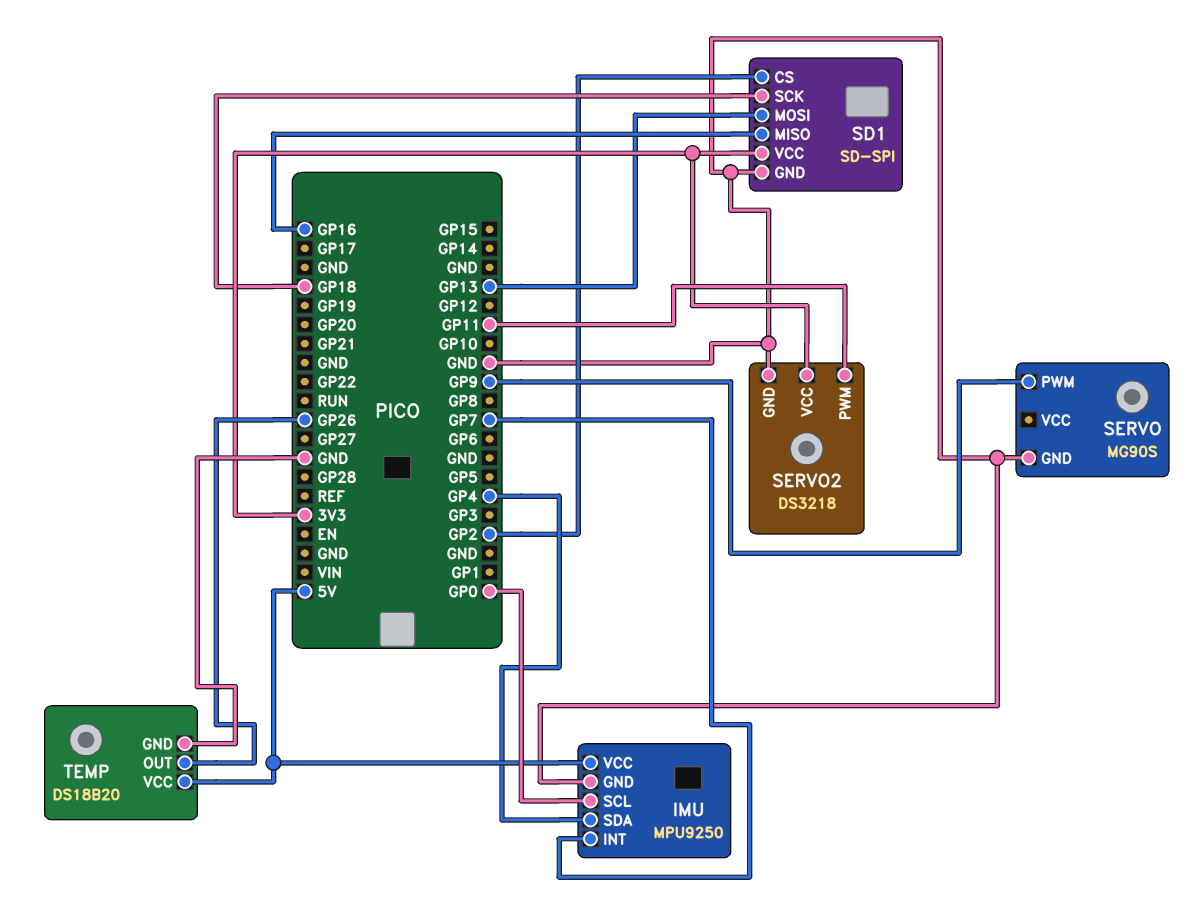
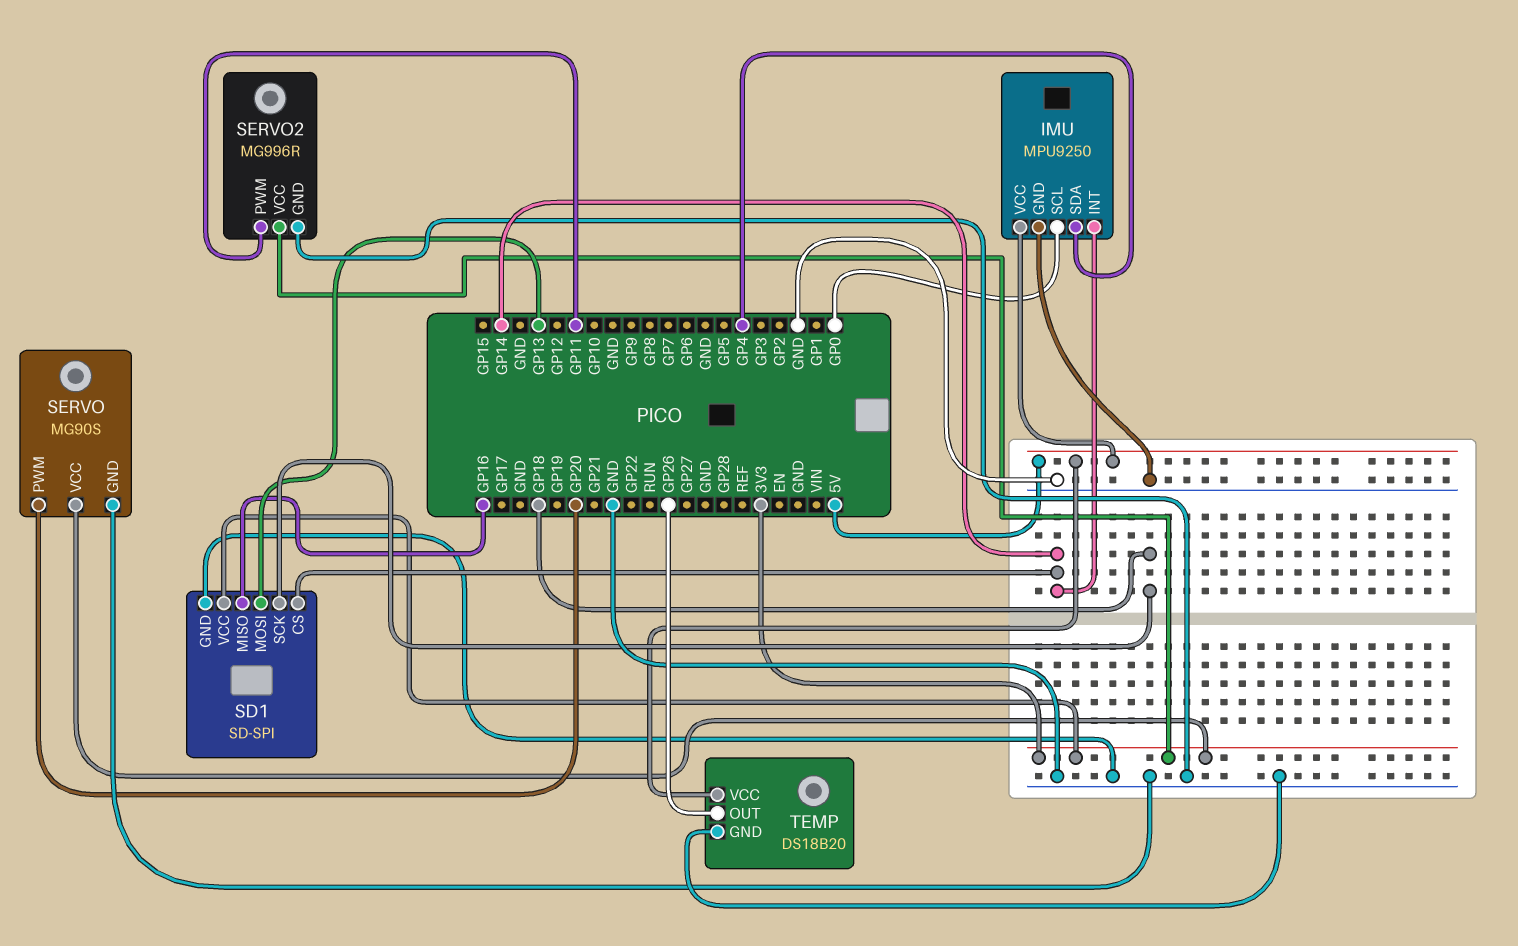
IMU pin INT: GP7 -> GP14
SD1 pin CS: GP2 -> GP14
SERVO pin PWM: GP9 -> GP20
SERVO pin VCC: none -> 3V3
SERVO2: DS3218 -> MG996R

